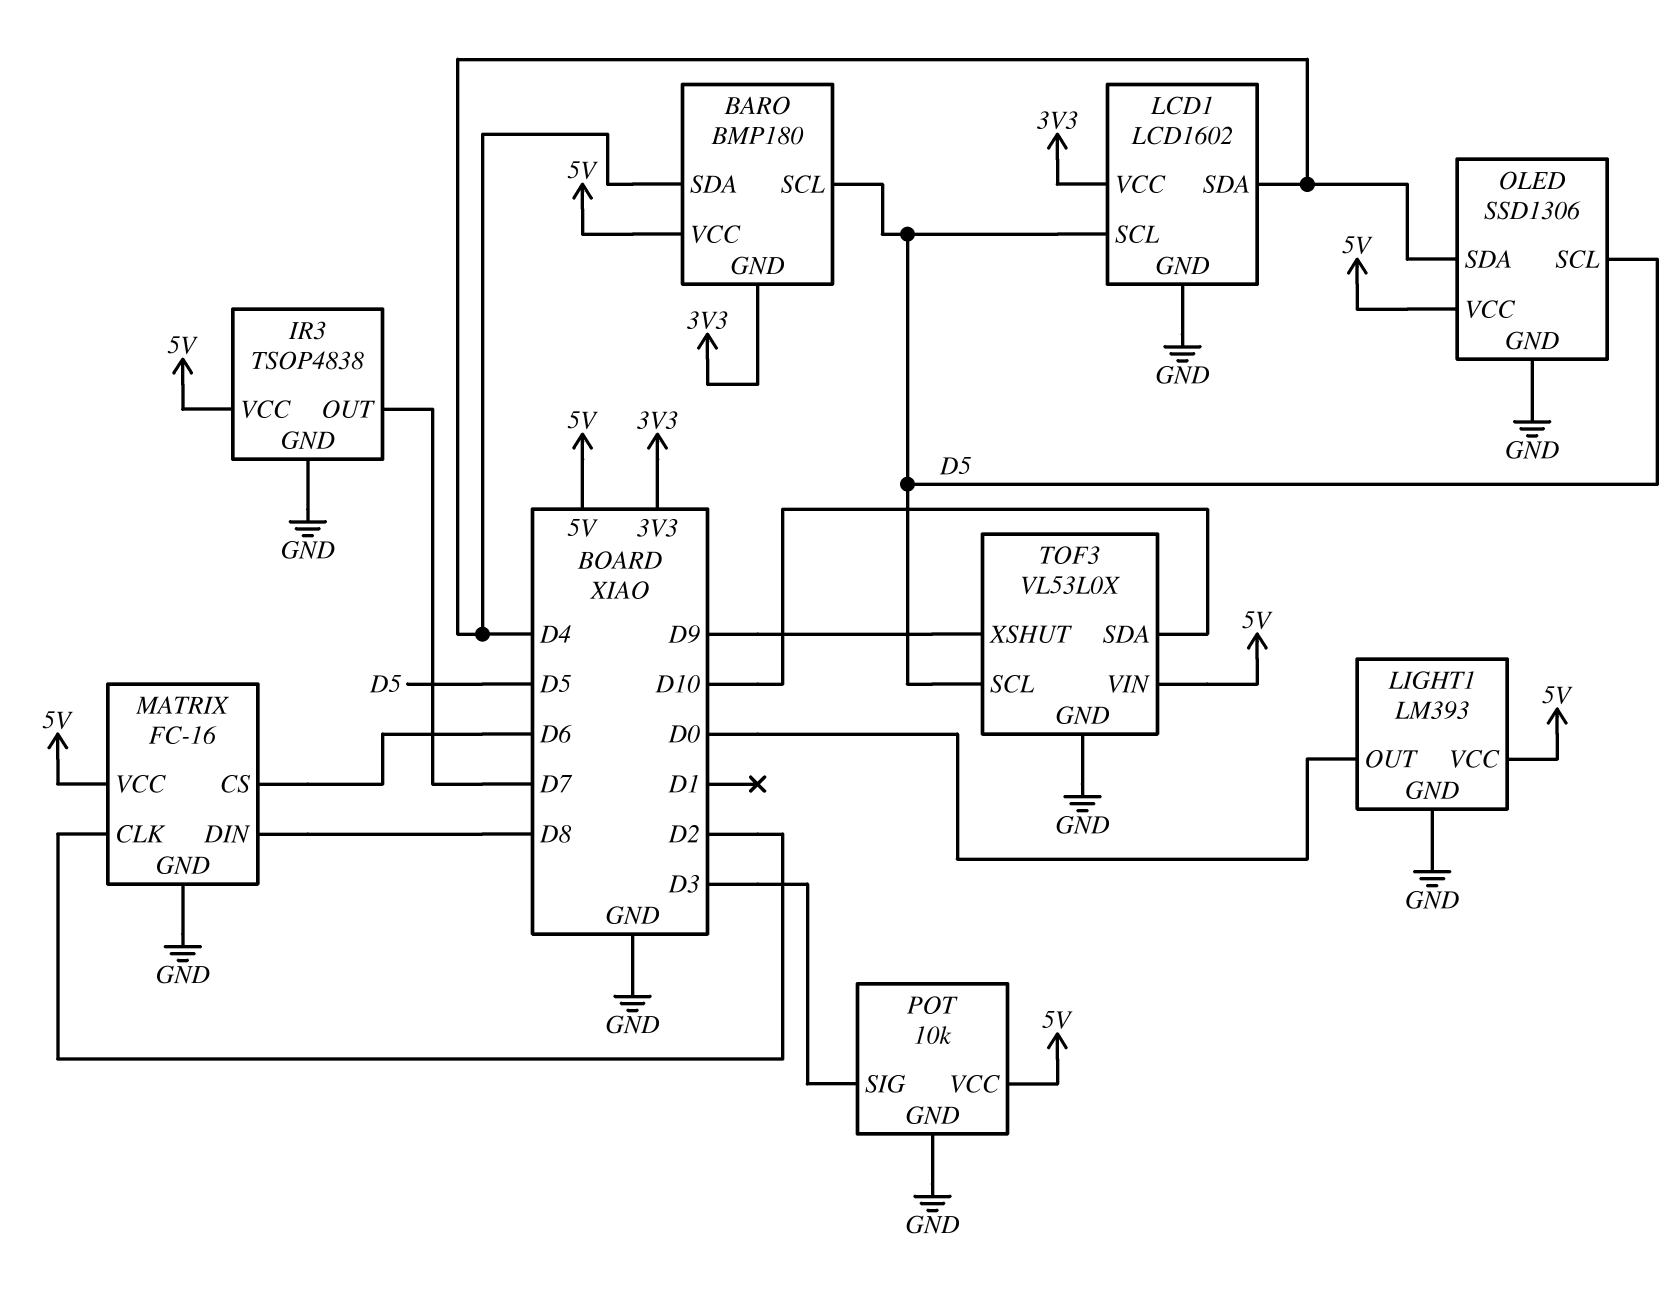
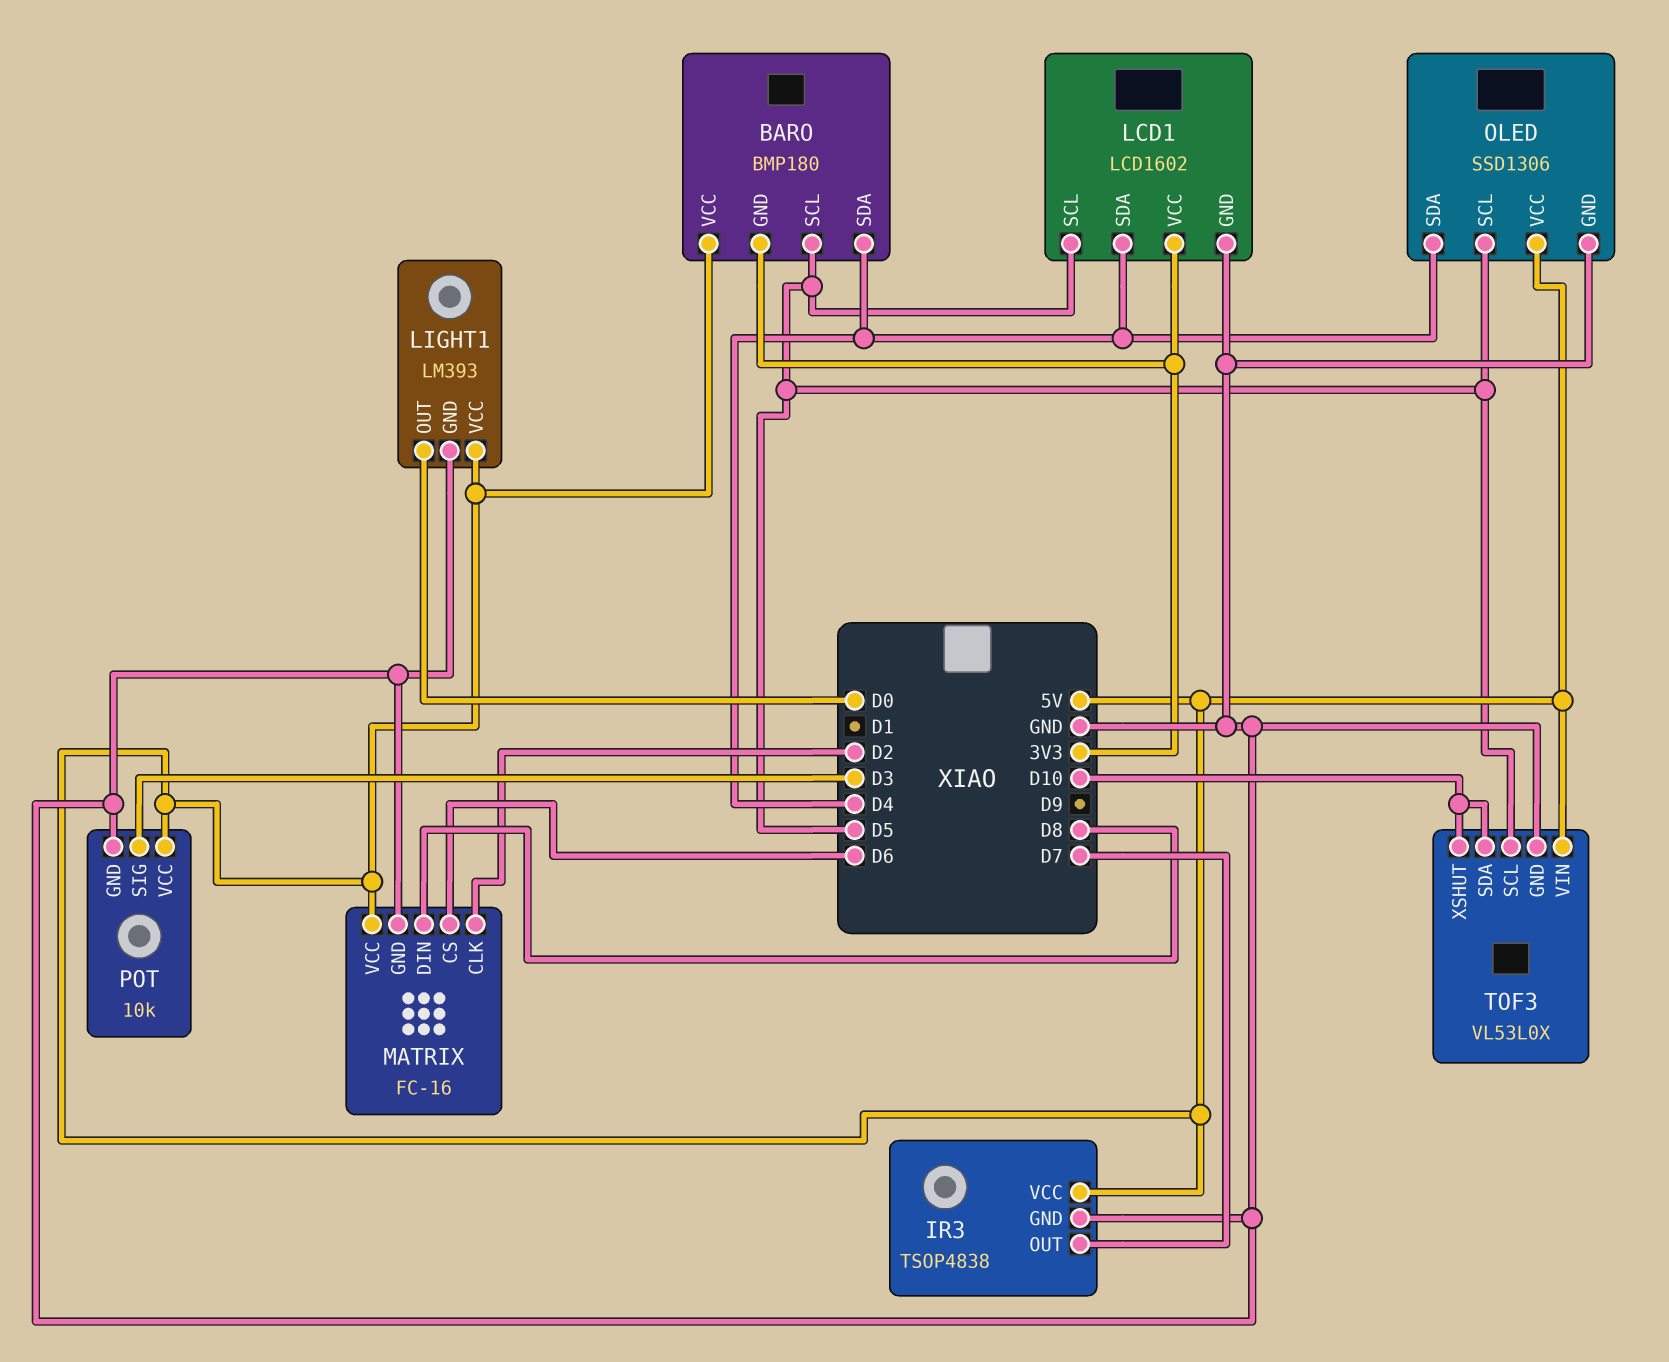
TOF3 pin XSHUT: D9 -> D10

